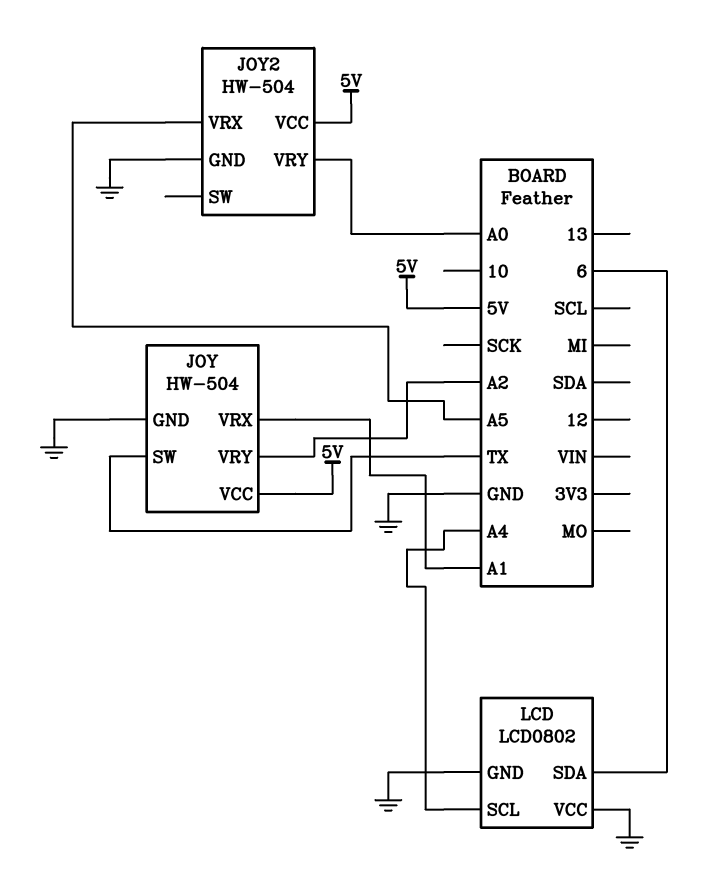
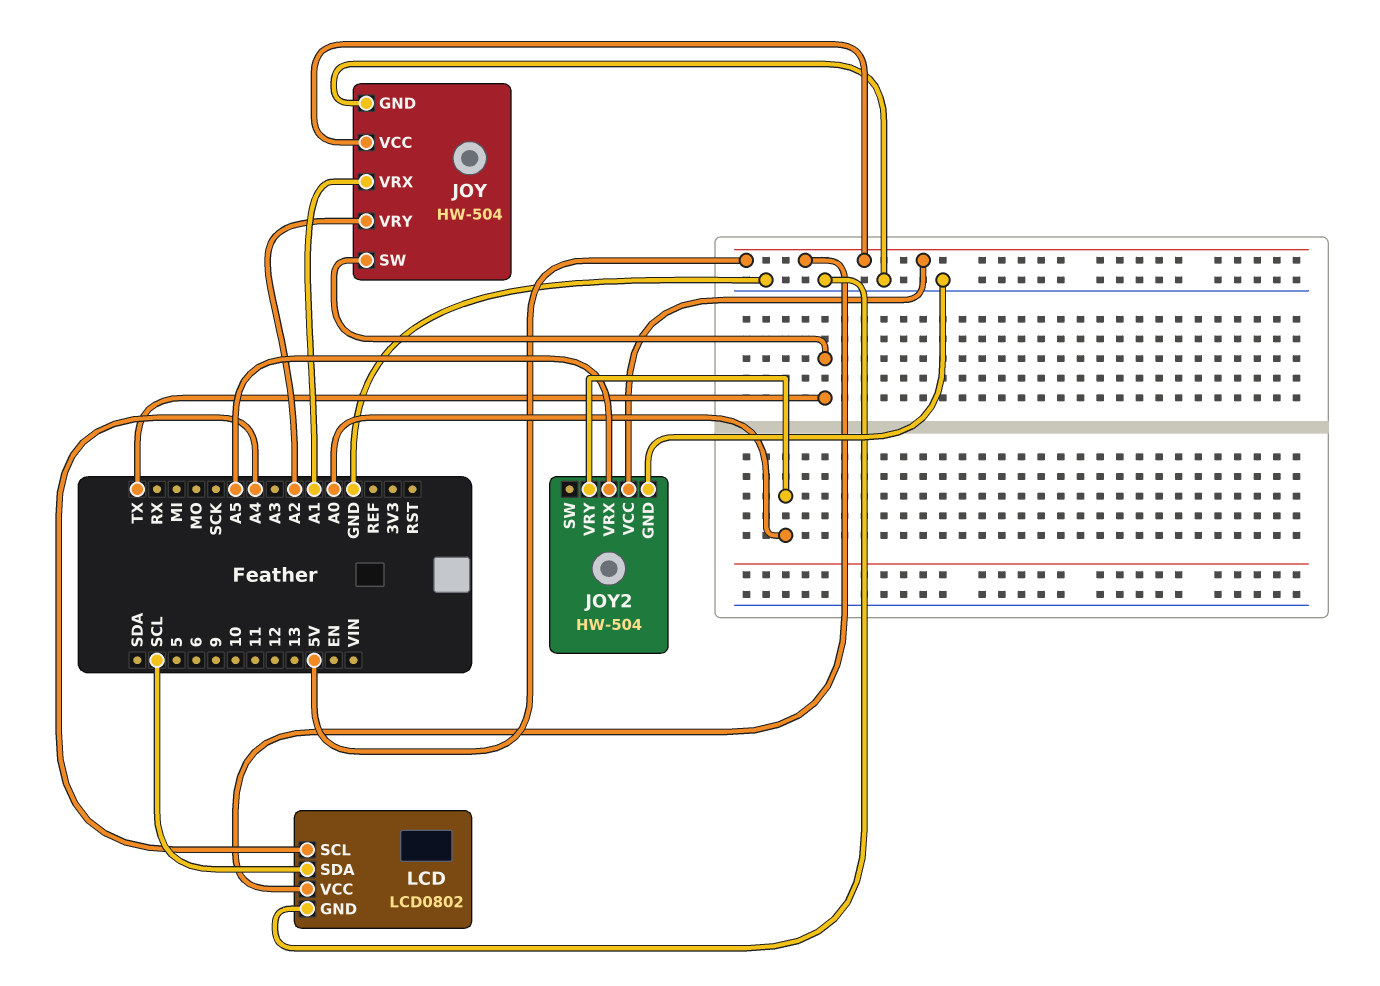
LCD pin SDA: 6 -> SCL
LCD pin VCC: GND -> 5V

